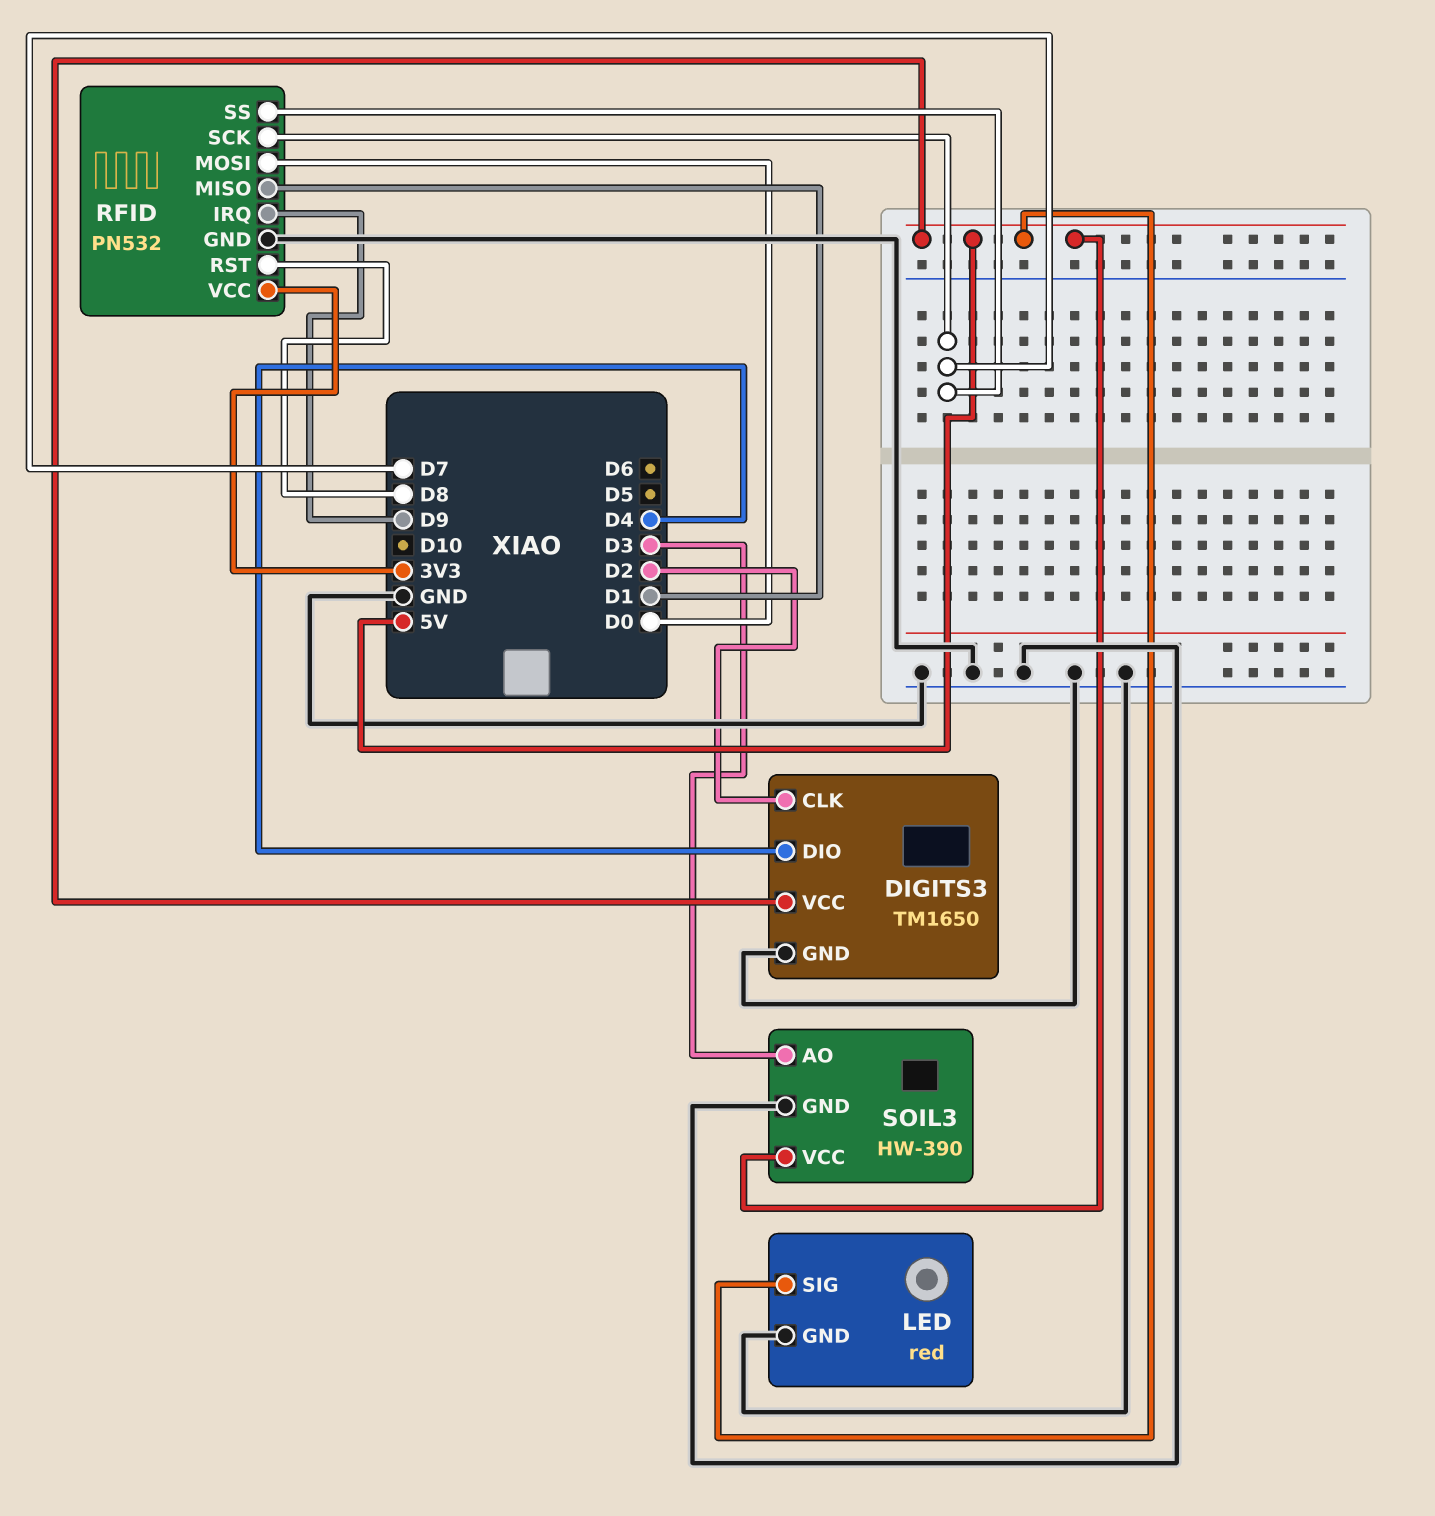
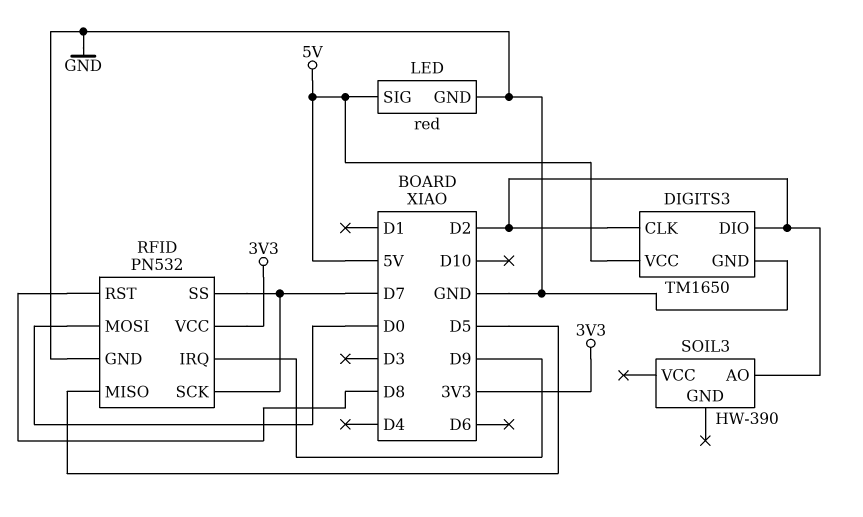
DIGITS3 pin DIO: D4 -> D2
RFID pin MISO: D1 -> D5
SOIL3 pin AO: D3 -> D2
SOIL3 pin GND: GND -> none
SOIL3 pin VCC: 5V -> none

